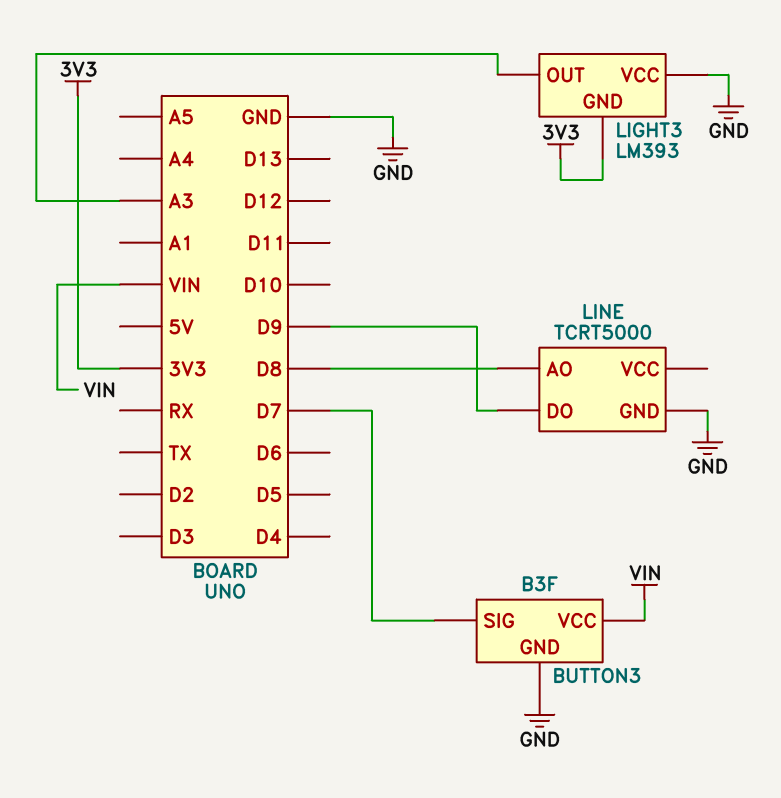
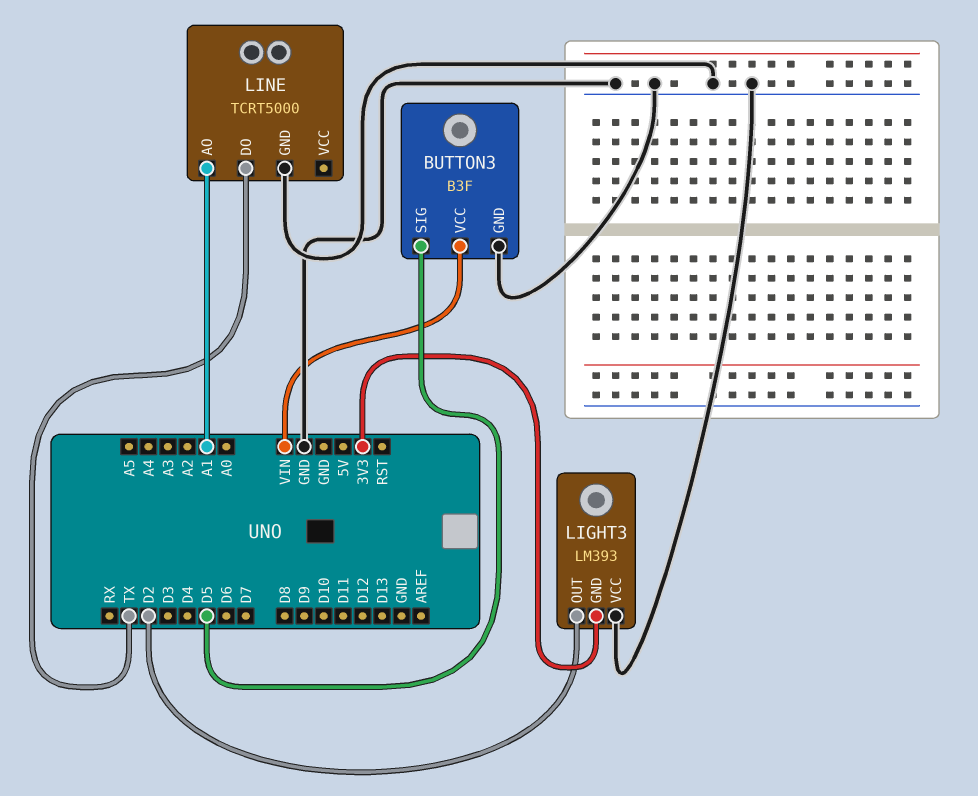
BUTTON3 pin SIG: D7 -> D5
LIGHT3 pin OUT: A3 -> D2
LINE pin AO: D8 -> A1
LINE pin DO: D9 -> TX

